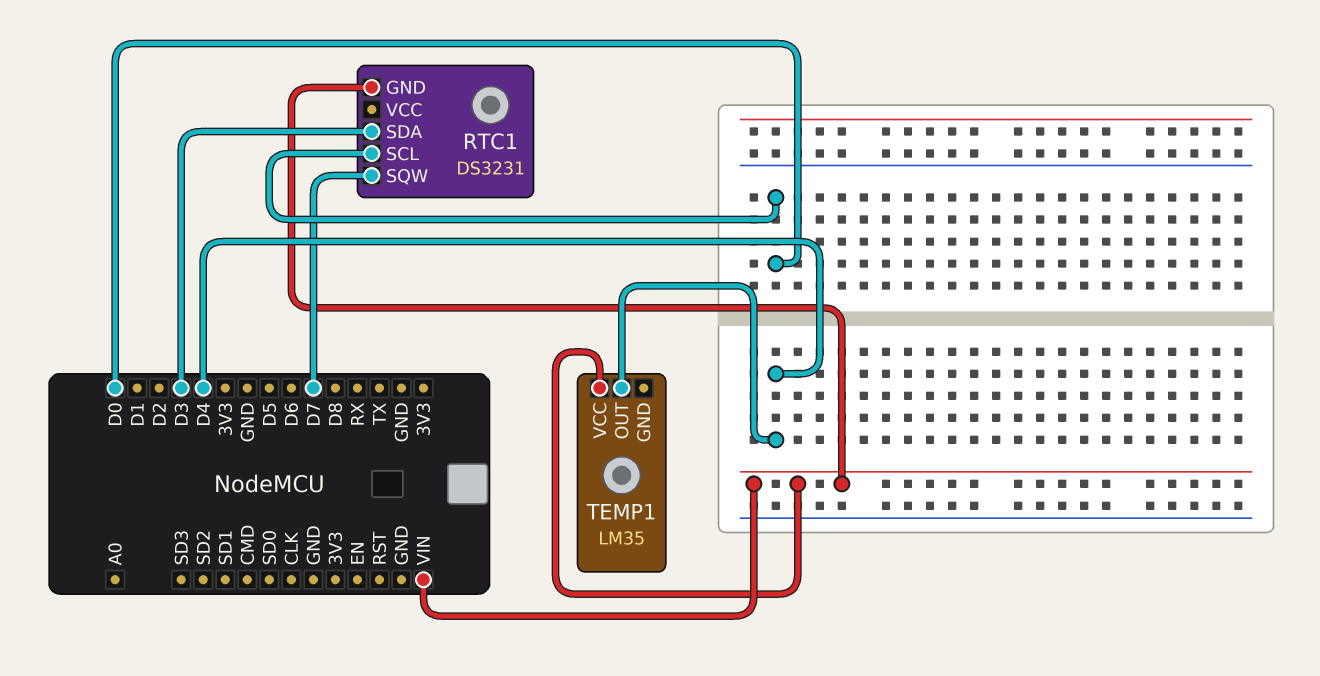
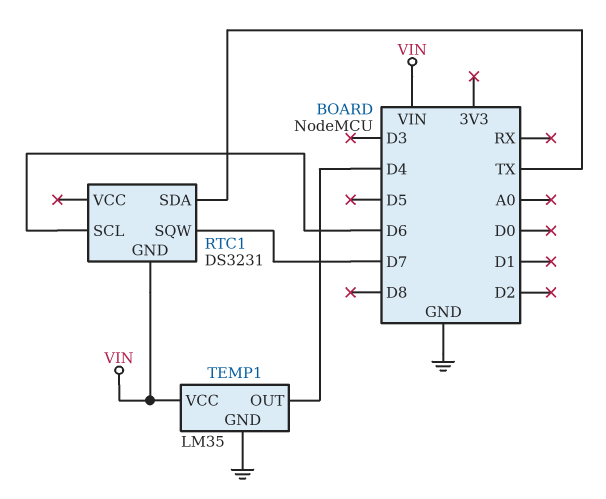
RTC1 pin SCL: D0 -> D6
RTC1 pin SDA: D3 -> TX
TEMP1 pin GND: none -> GND

